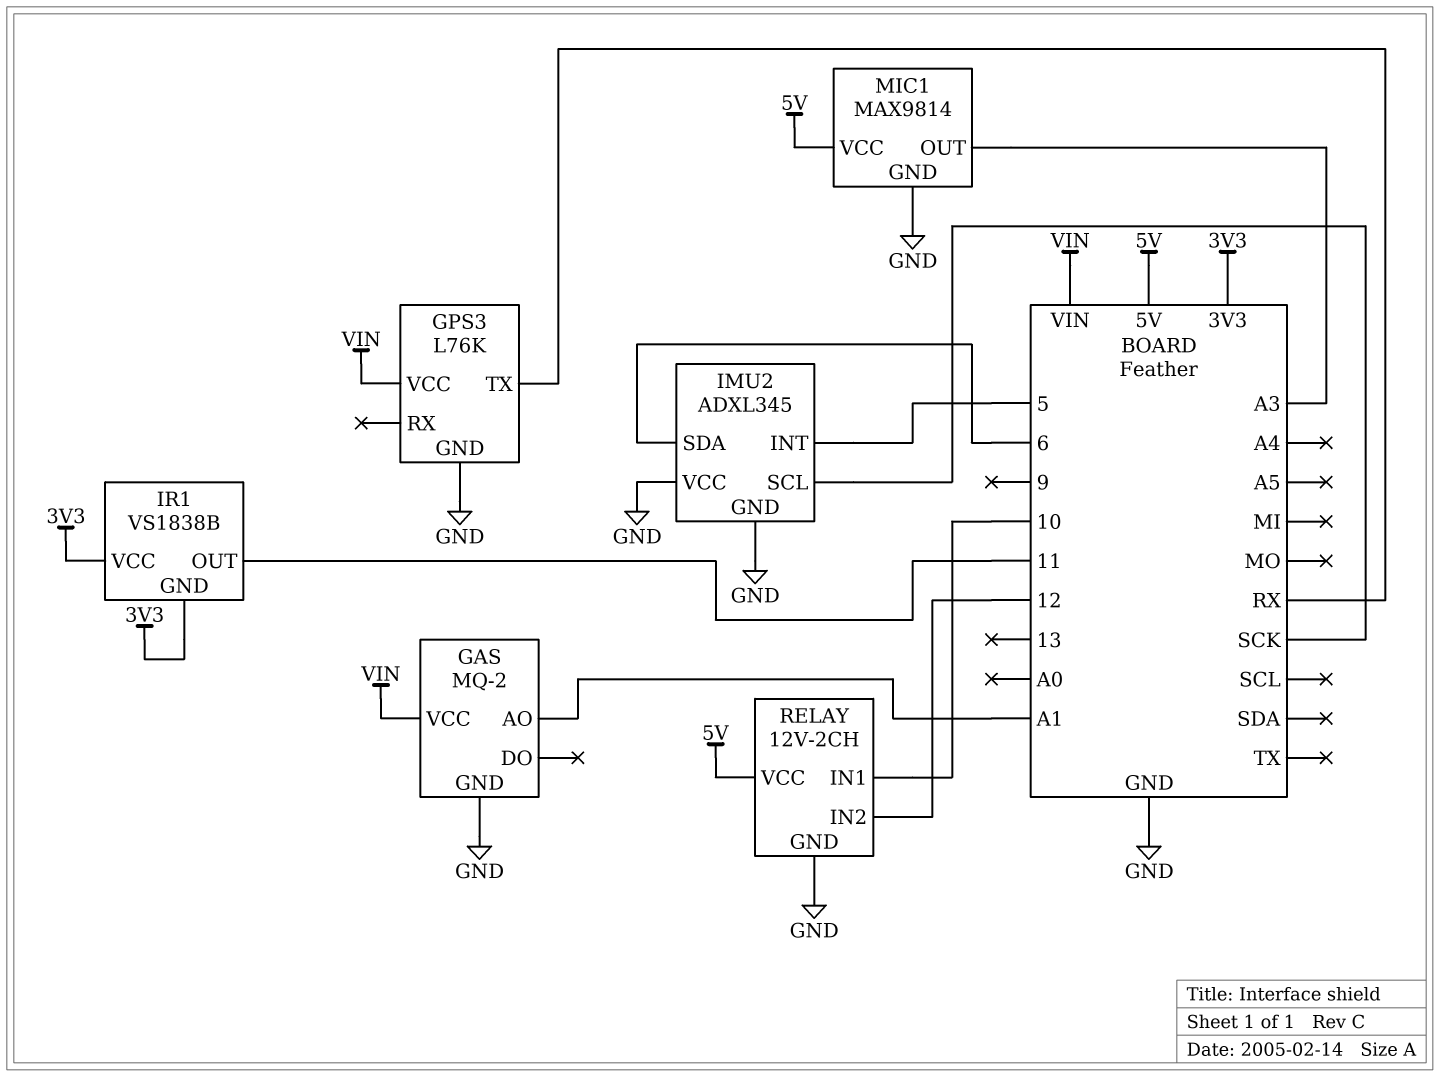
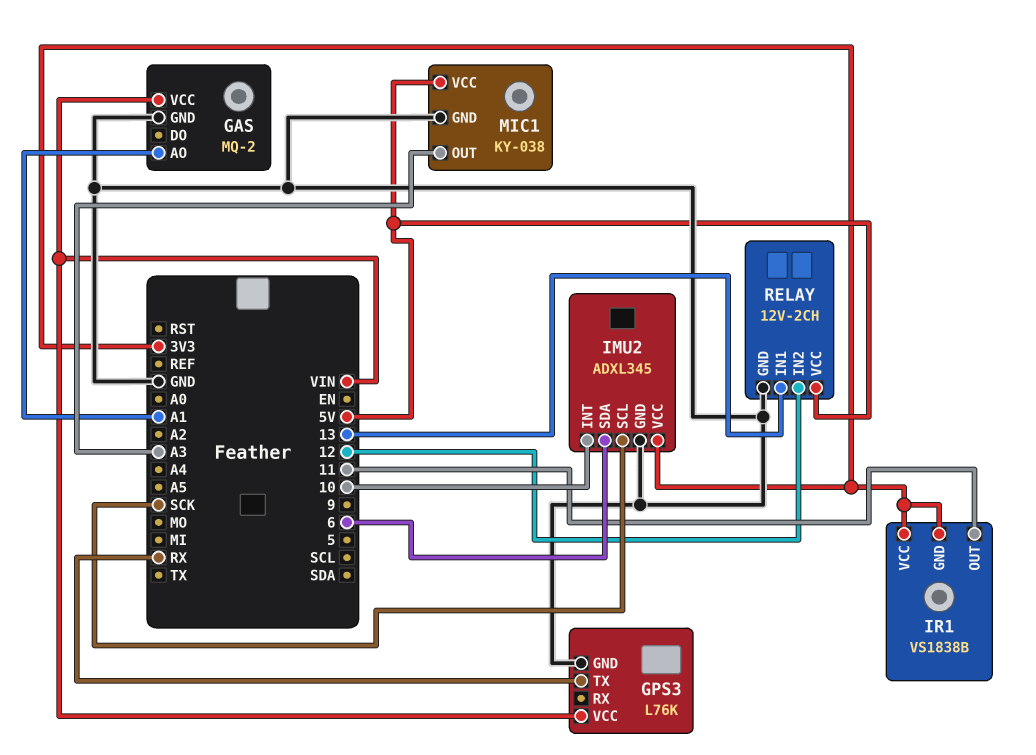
IMU2 pin INT: 5 -> 10
IMU2 pin VCC: GND -> 3V3
MIC1: MAX9814 -> KY-038
RELAY pin IN1: 10 -> 13

